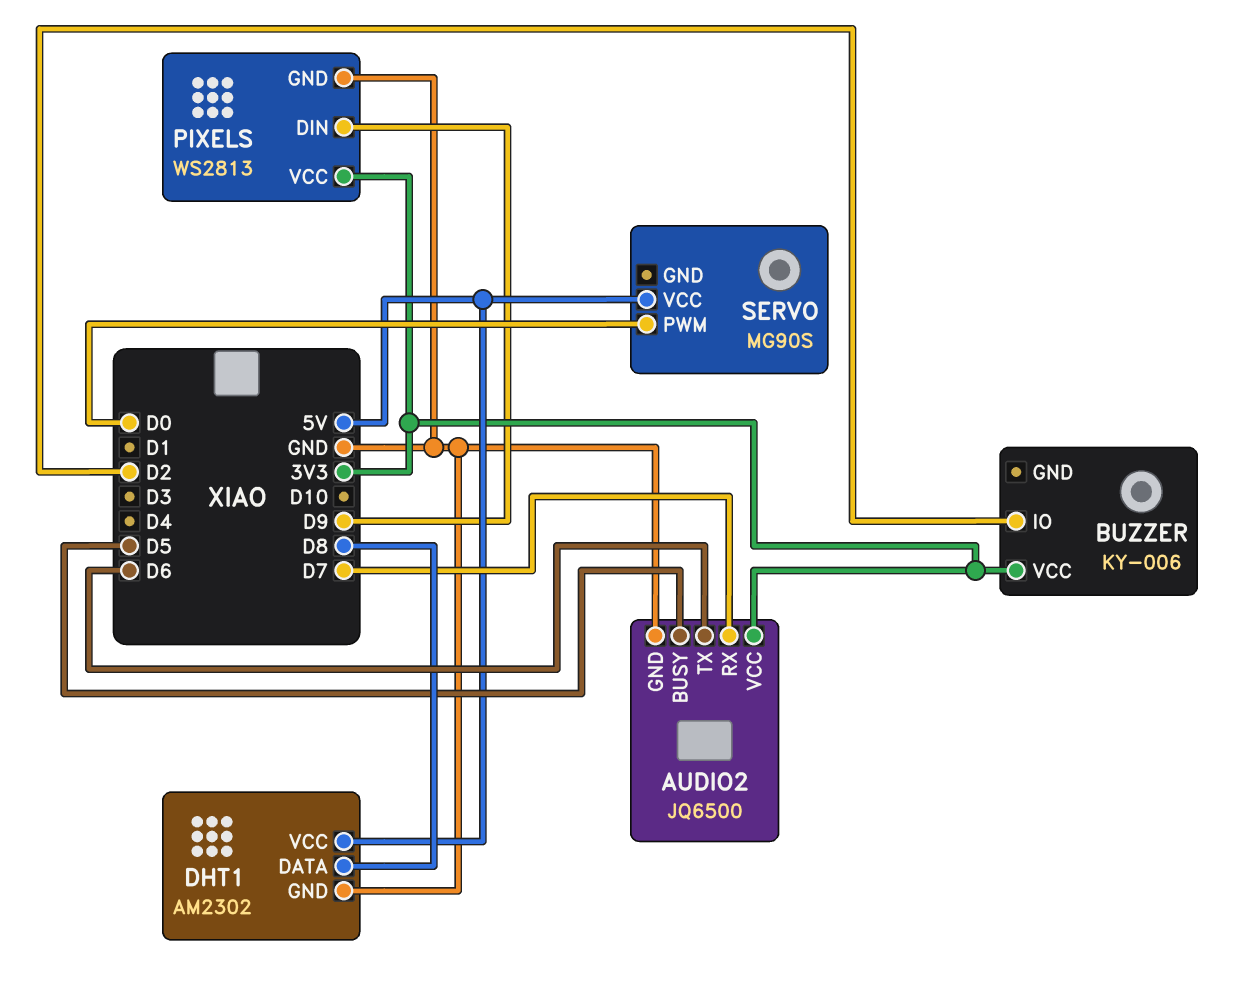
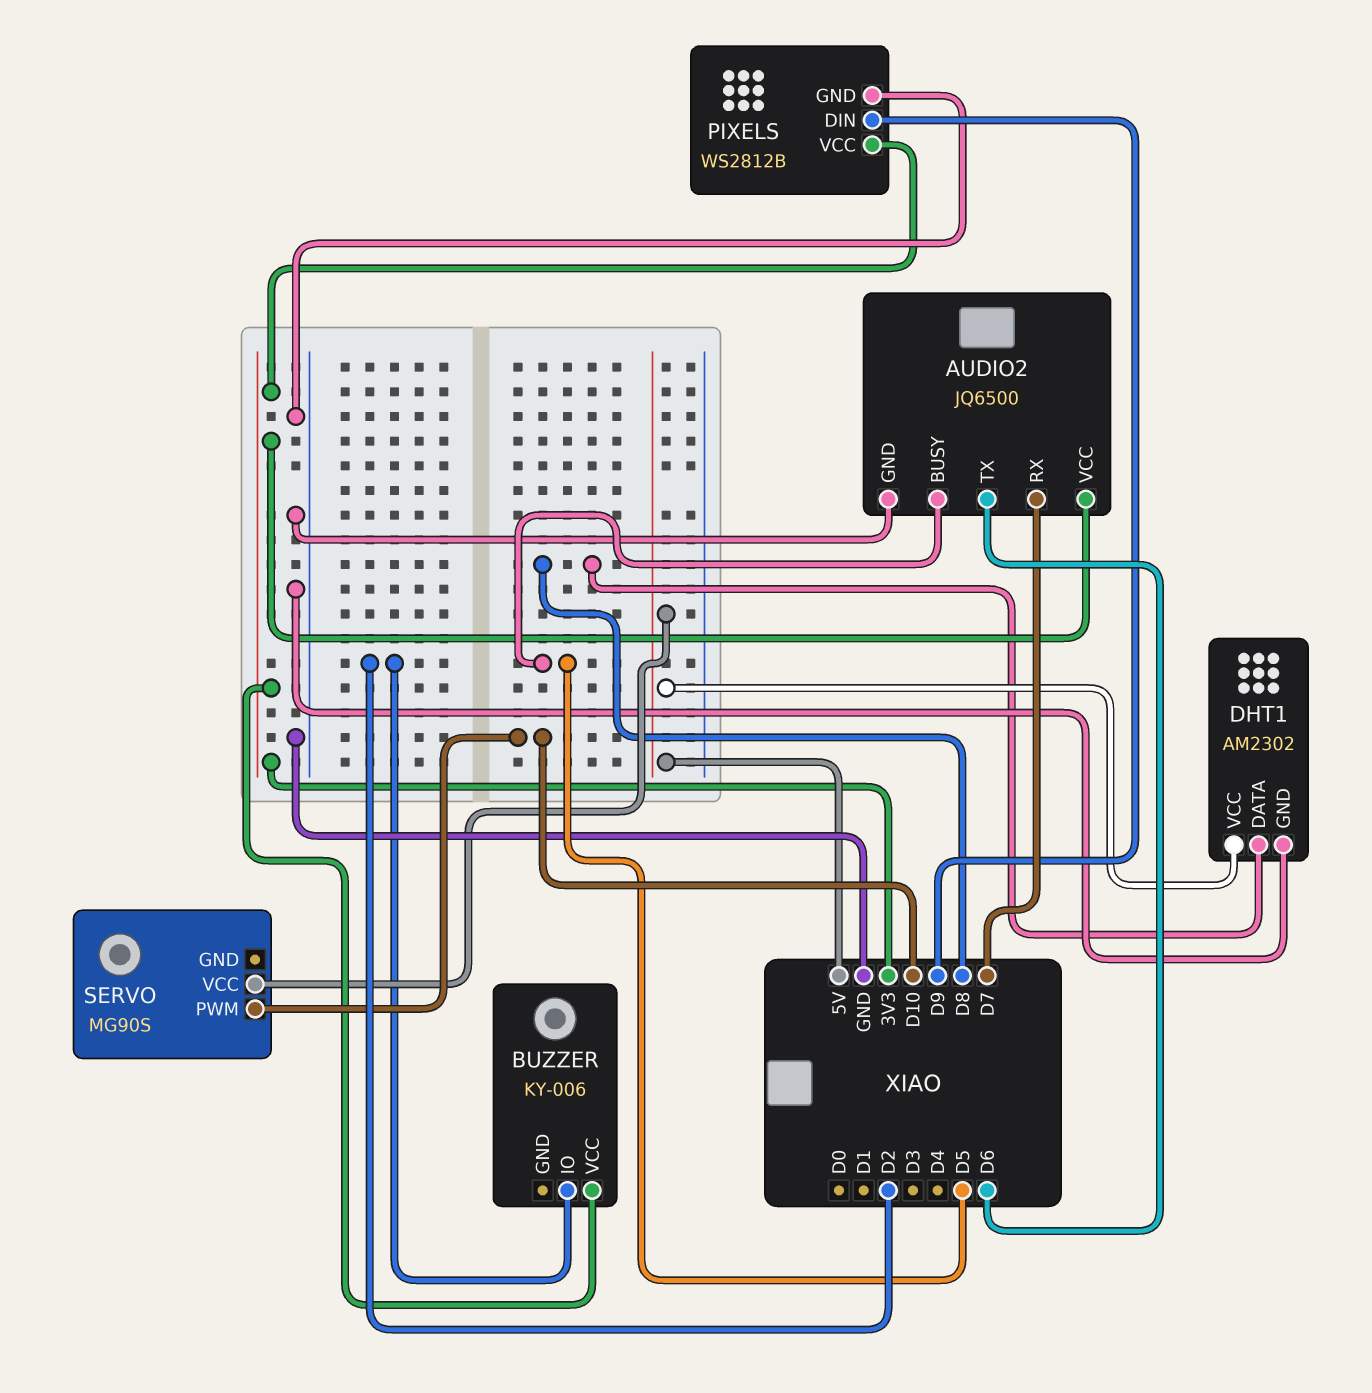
PIXELS: WS2813 -> WS2812B
SERVO pin PWM: D0 -> D10

